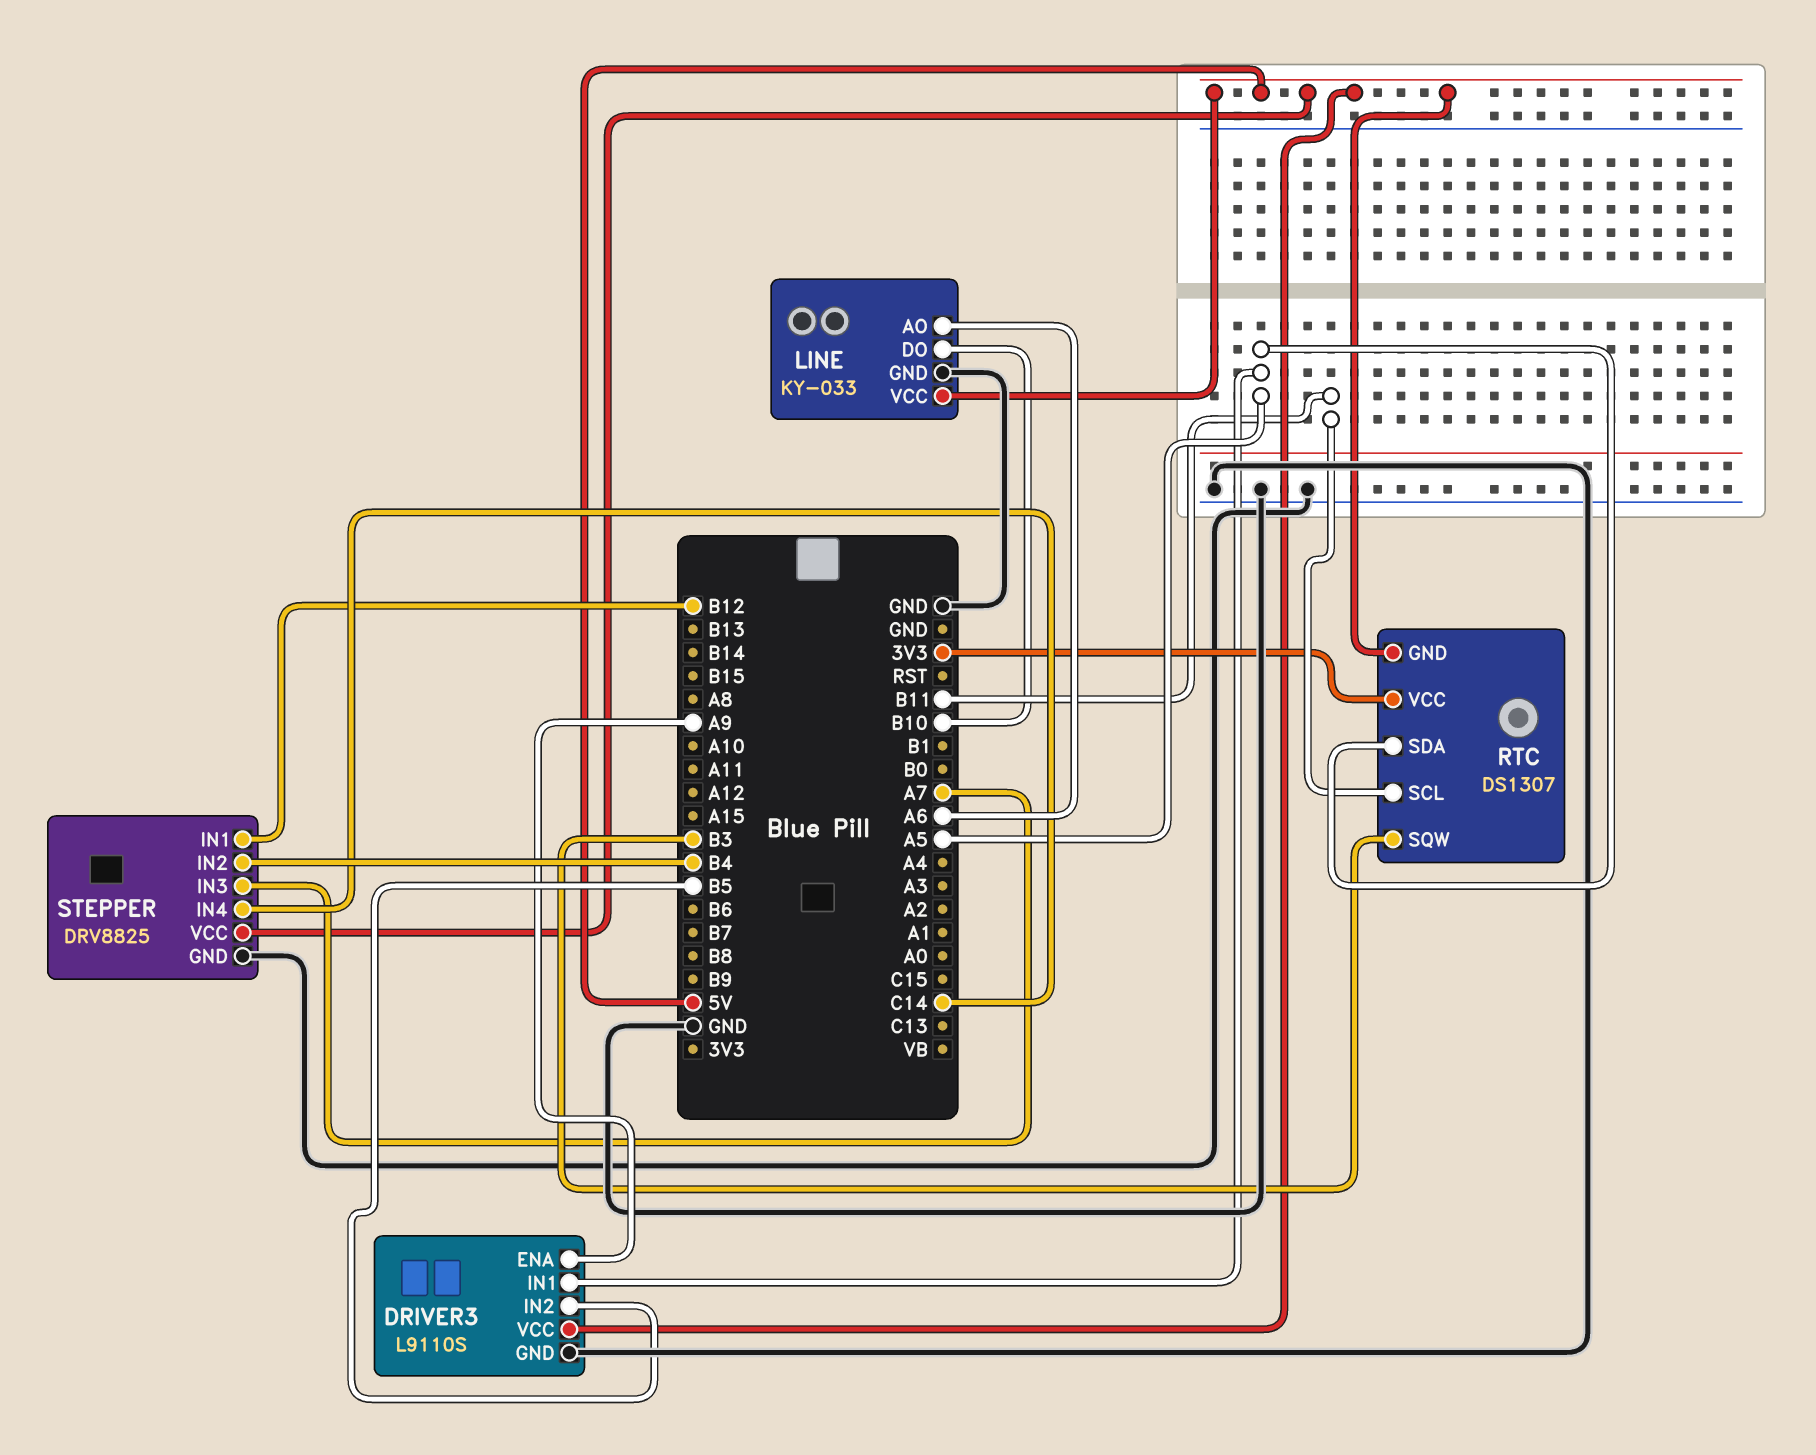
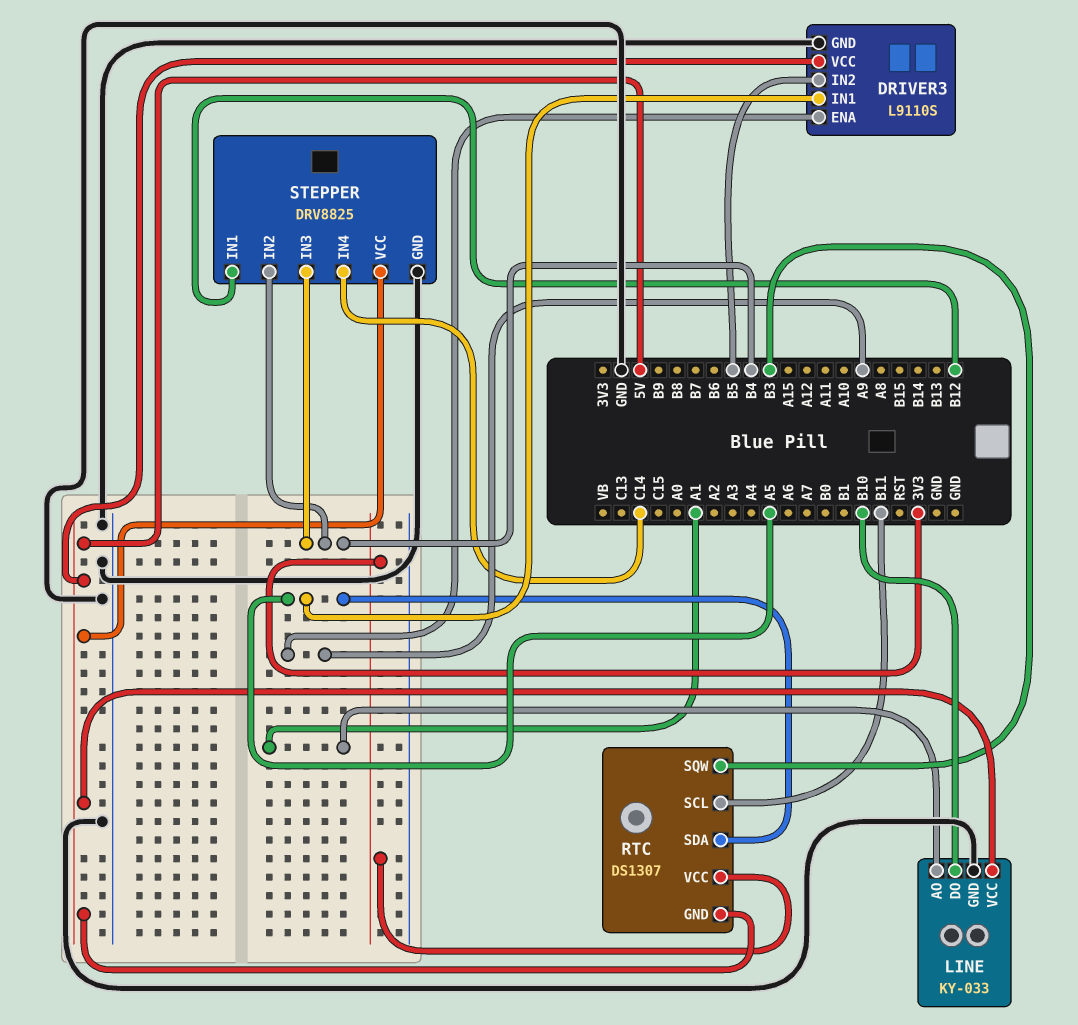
LINE pin AO: A6 -> A1
STEPPER pin IN3: A7 -> B4

